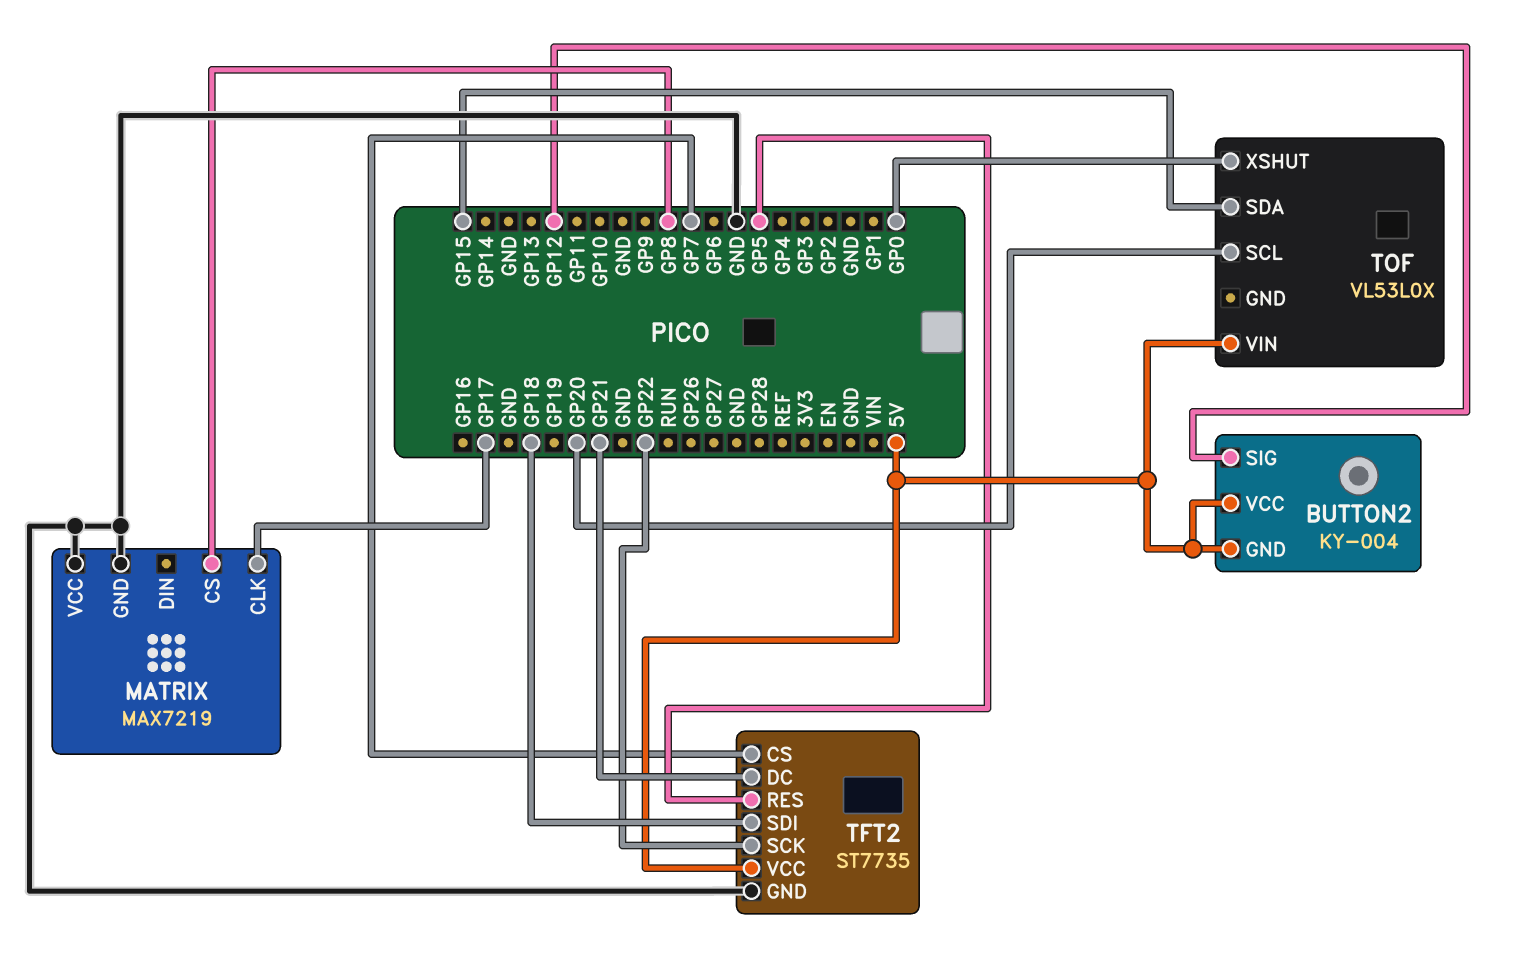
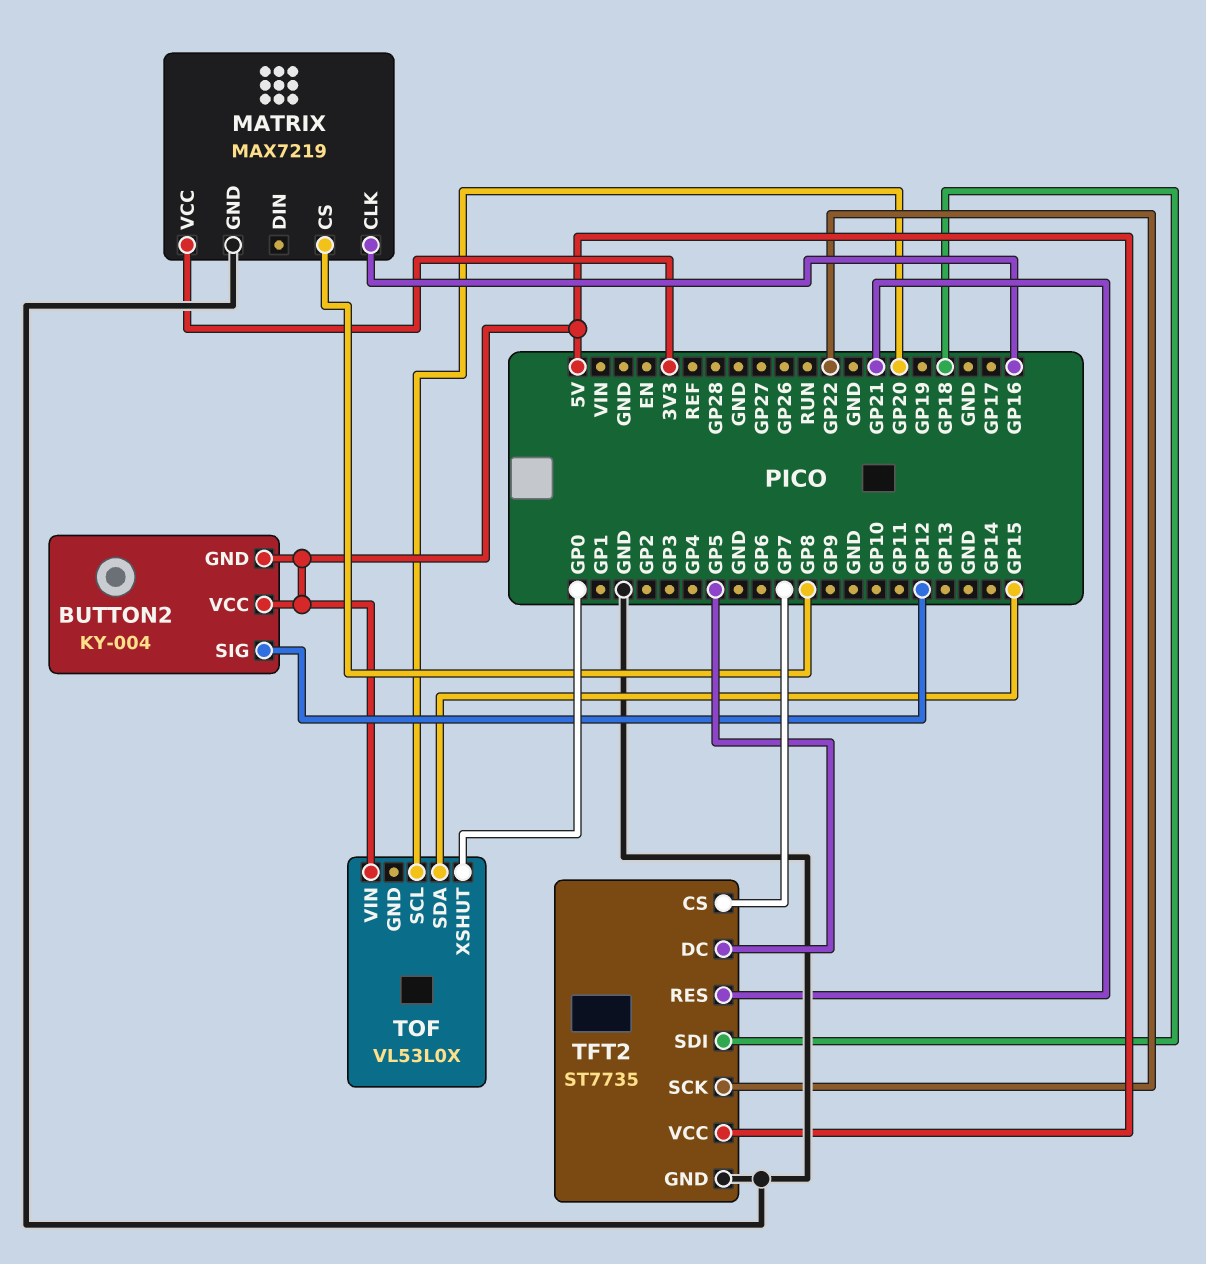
MATRIX pin CLK: GP17 -> GP16
MATRIX pin VCC: GND -> 3V3
TFT2 pin DC: GP21 -> GP5
TFT2 pin RES: GP5 -> GP21

